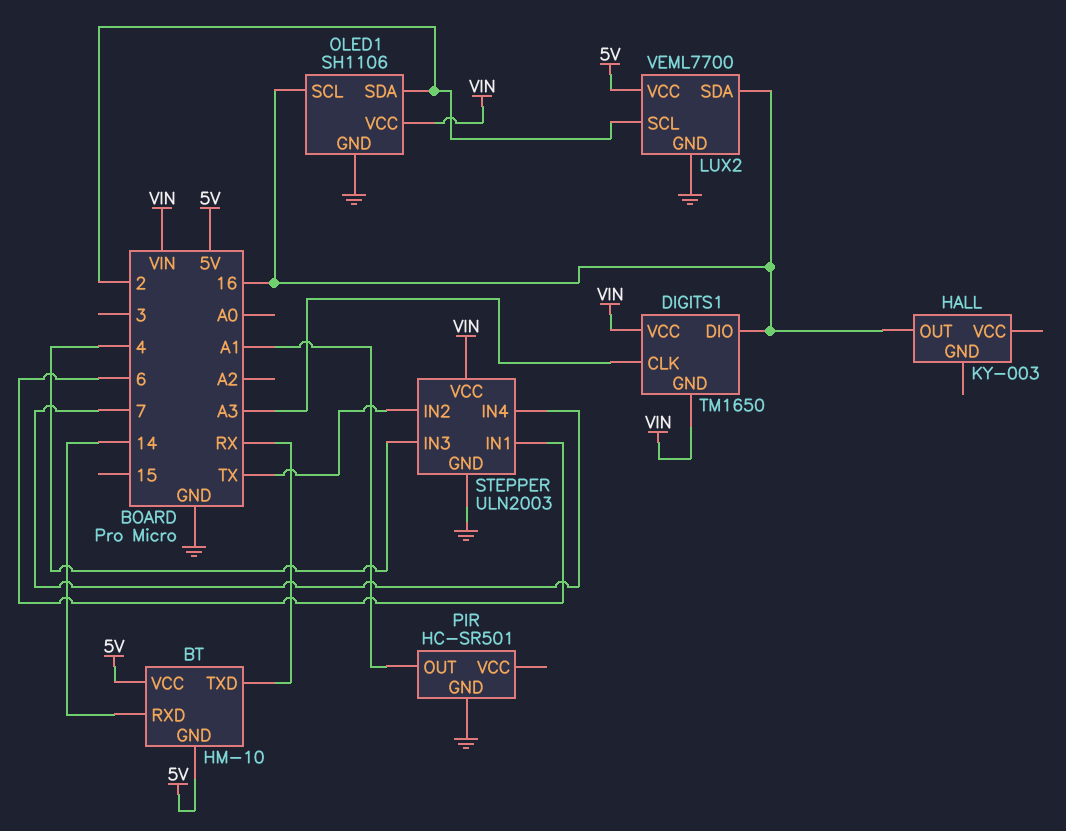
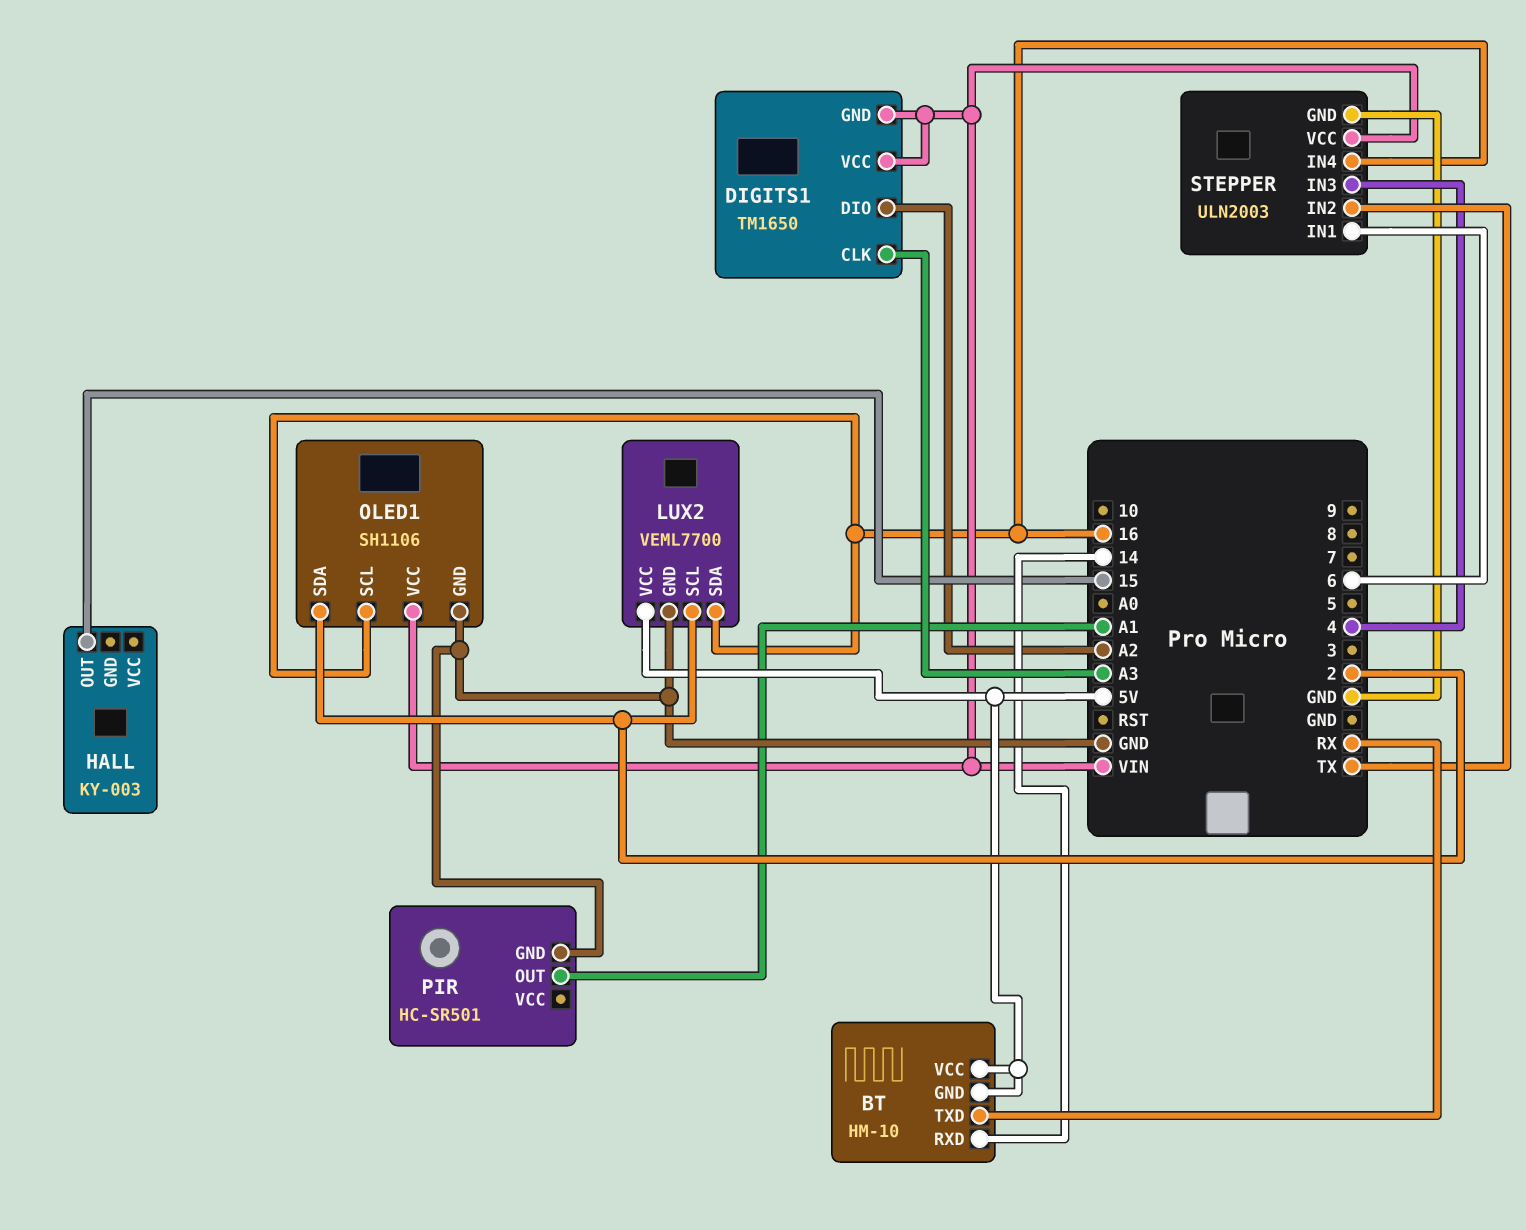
DIGITS1 pin DIO: 16 -> A2
HALL pin OUT: 16 -> 15
STEPPER pin IN4: 7 -> 16

